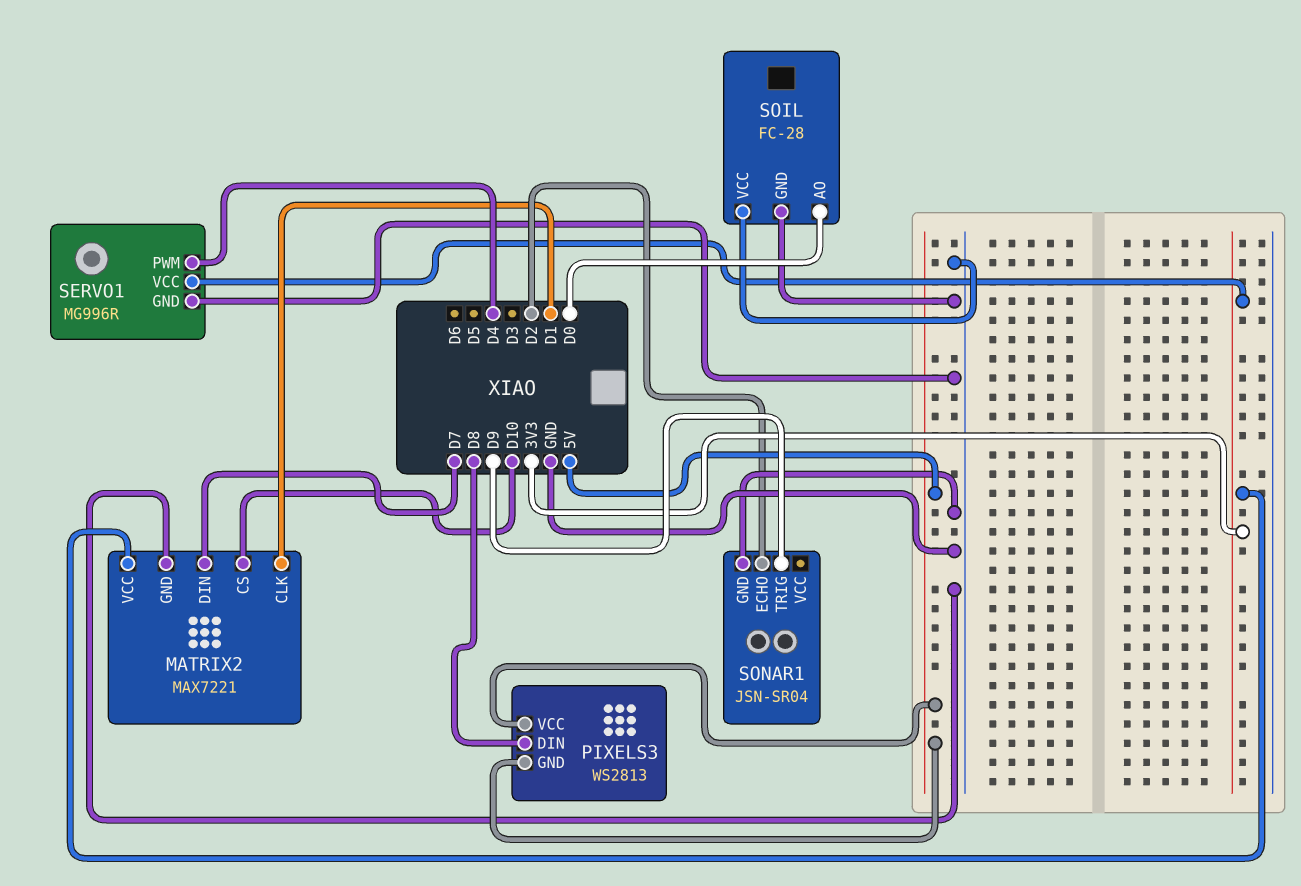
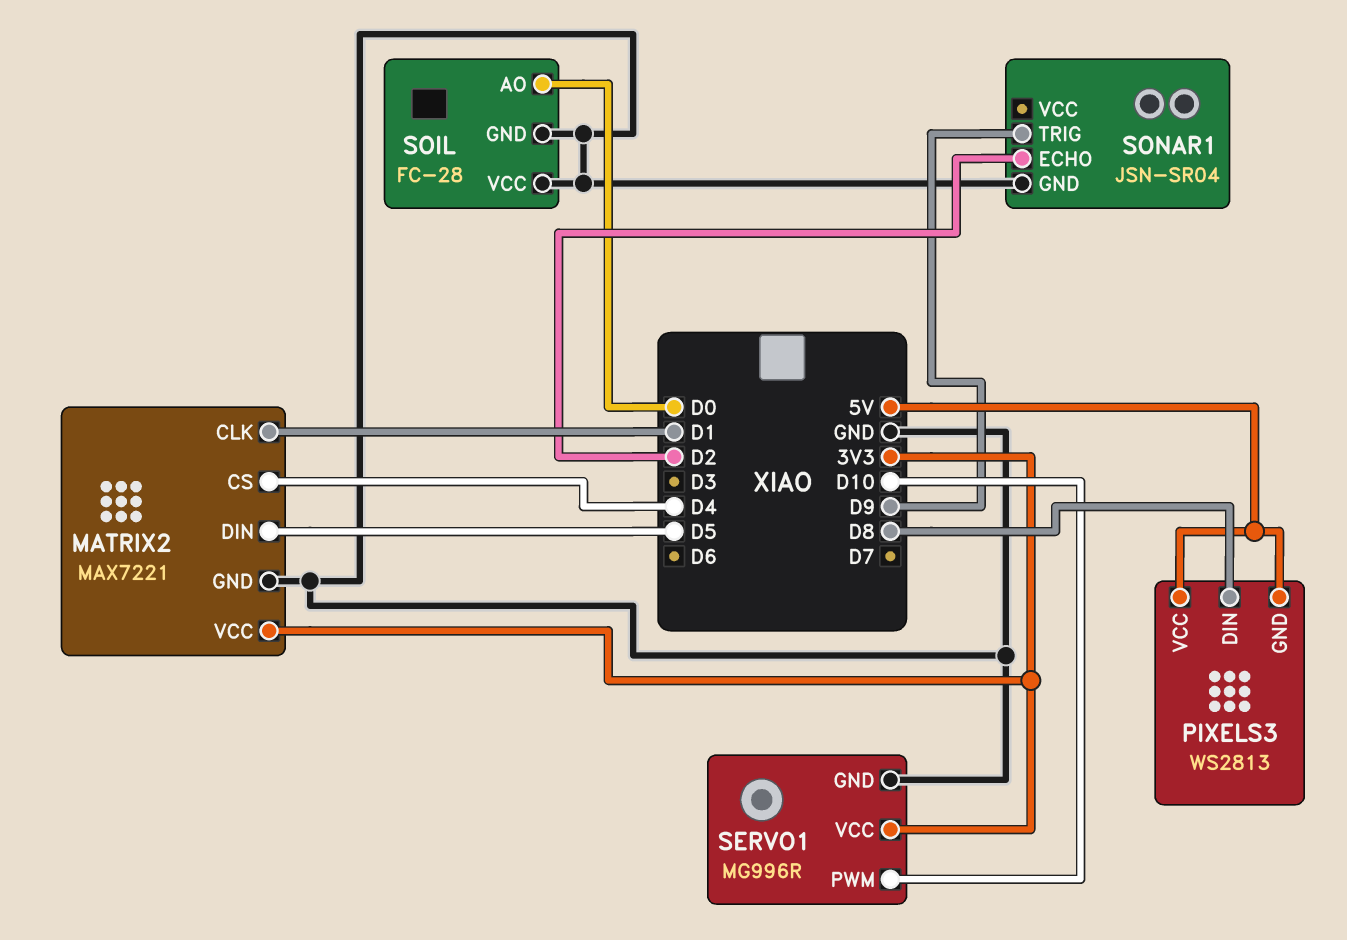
MATRIX2 pin CS: D10 -> D4
MATRIX2 pin DIN: D7 -> D5
SERVO1 pin PWM: D4 -> D10

